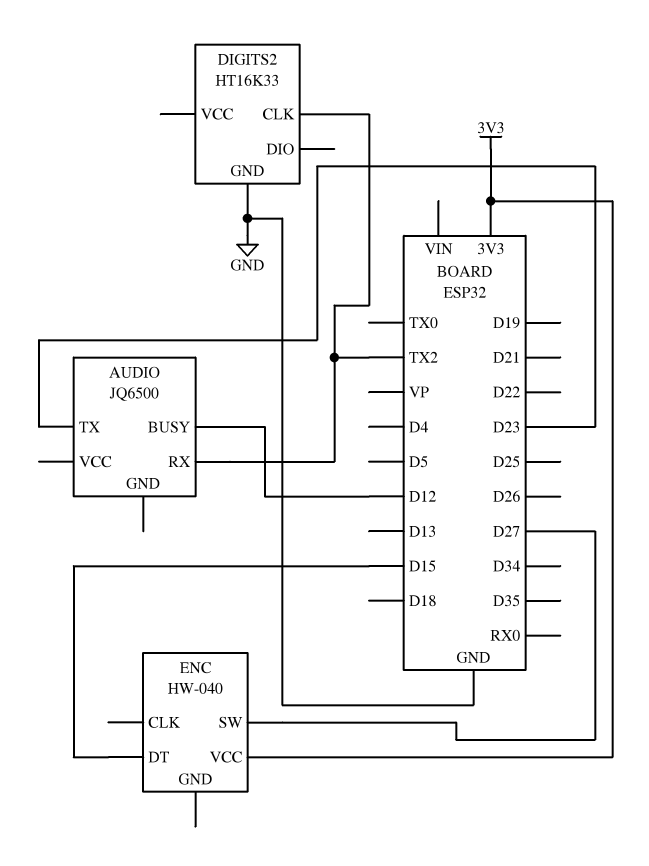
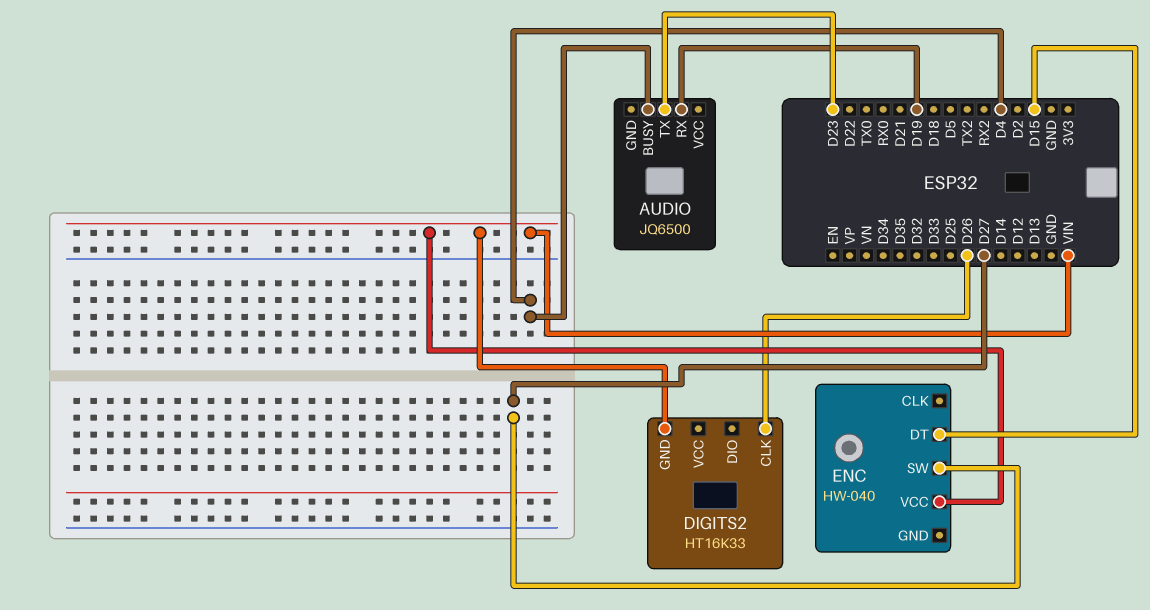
AUDIO pin BUSY: D12 -> D4
AUDIO pin RX: TX2 -> D19
DIGITS2 pin CLK: TX2 -> D26
DIGITS2 pin GND: GND -> VIN
ENC pin VCC: 3V3 -> VIN

